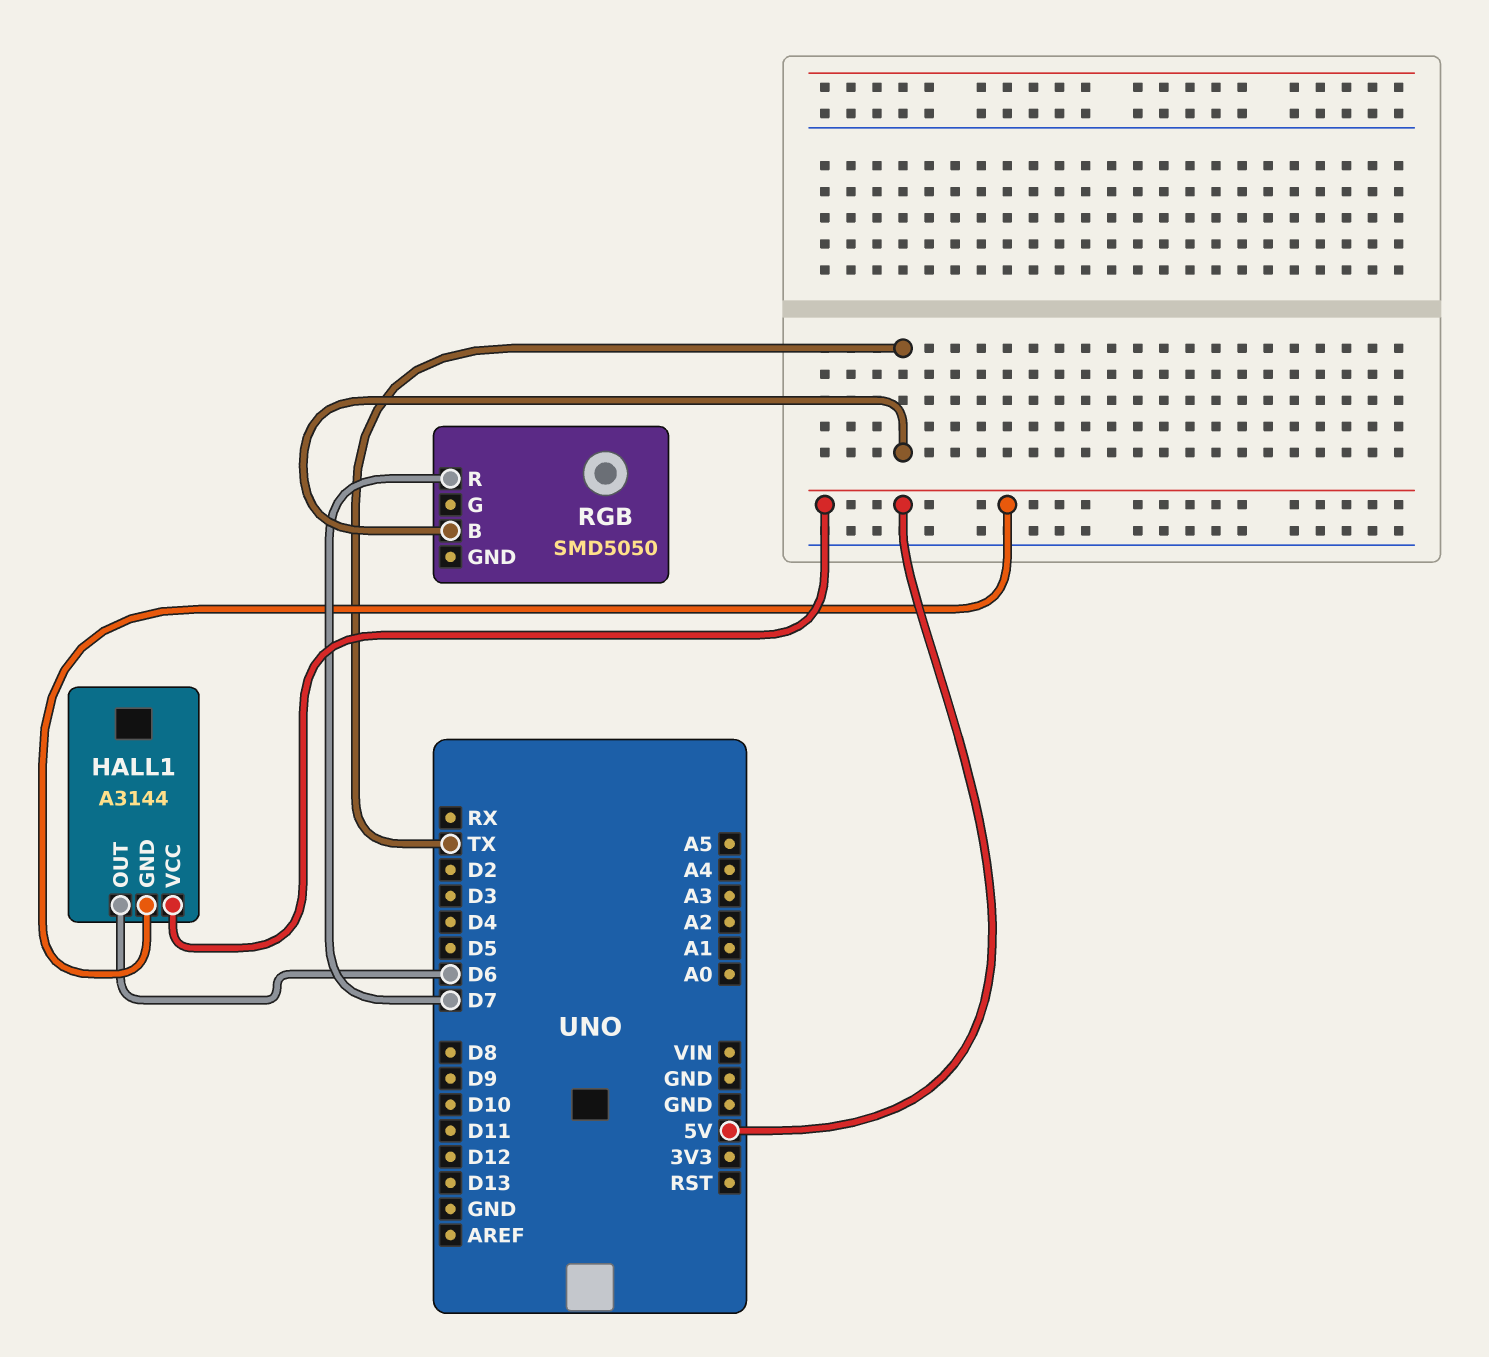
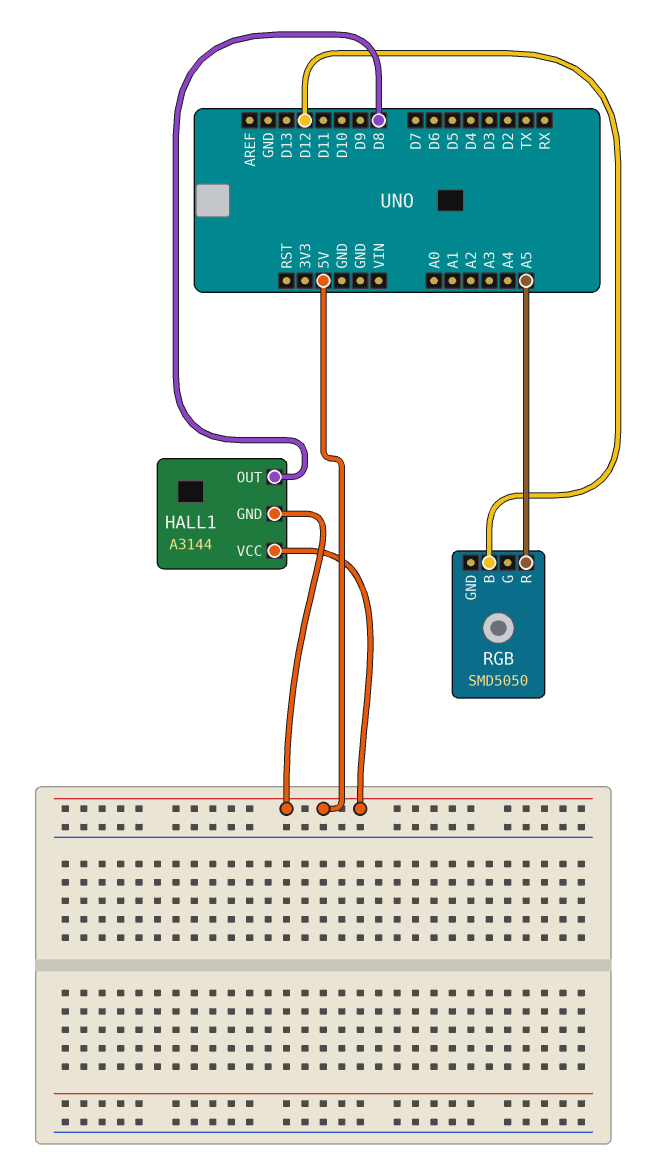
HALL1 pin OUT: D6 -> D8
RGB pin B: TX -> D12
RGB pin R: D7 -> A5

